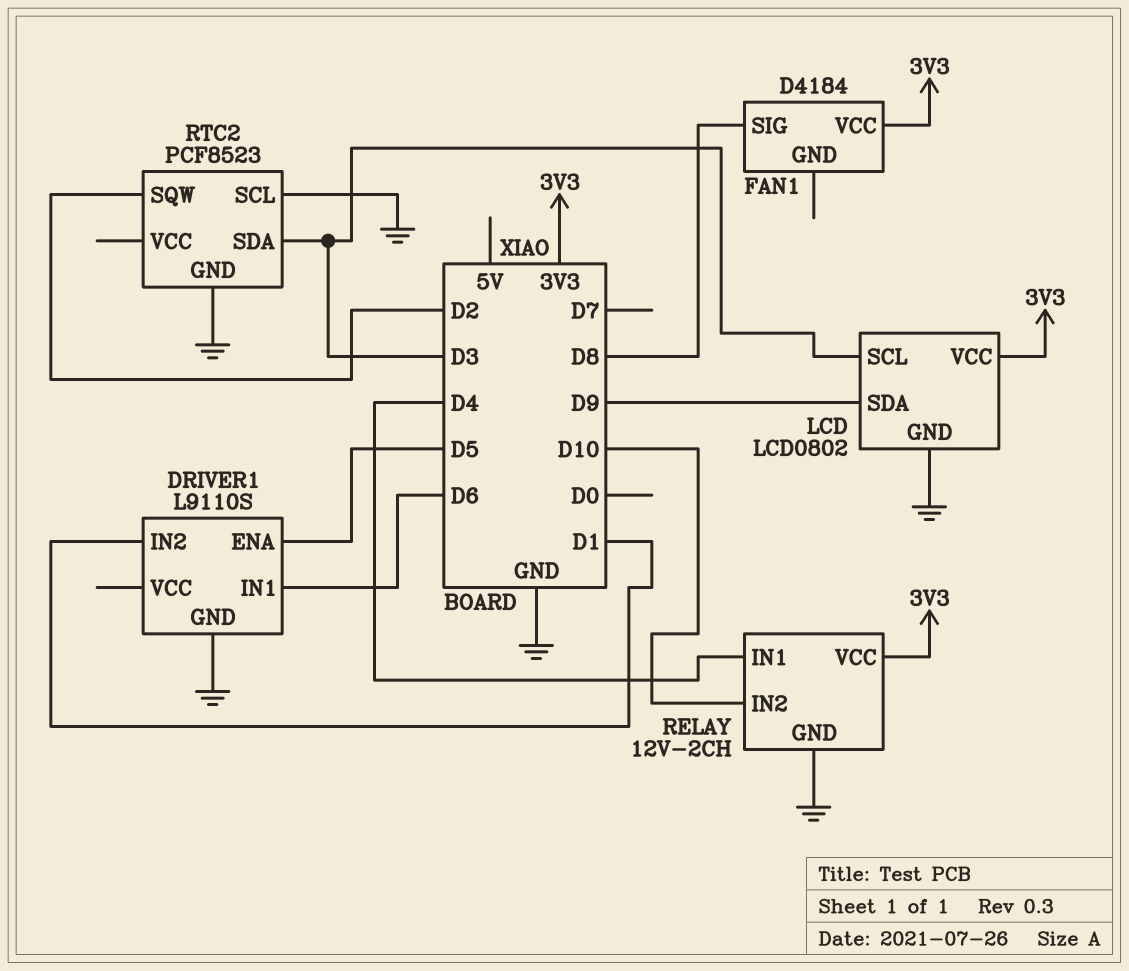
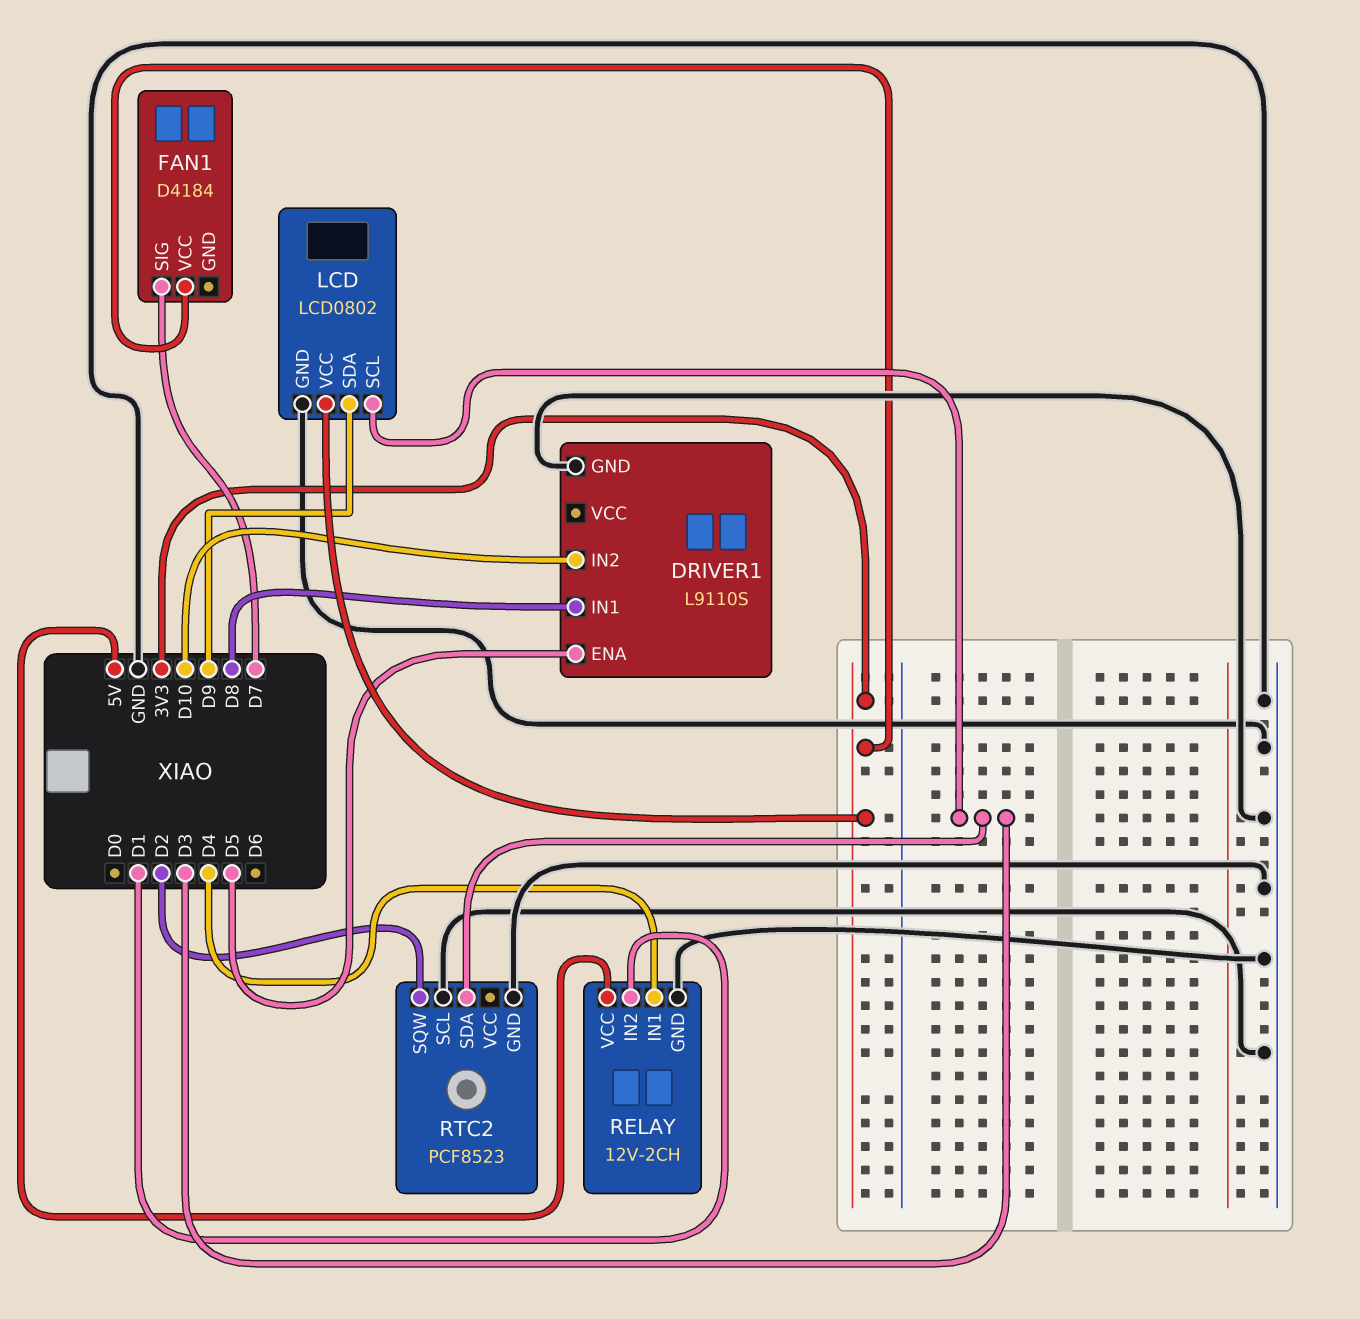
DRIVER1 pin IN1: D6 -> D8
DRIVER1 pin IN2: D1 -> D10
FAN1 pin SIG: D8 -> D7
RELAY pin IN2: D10 -> D1
RELAY pin VCC: 3V3 -> 5V

